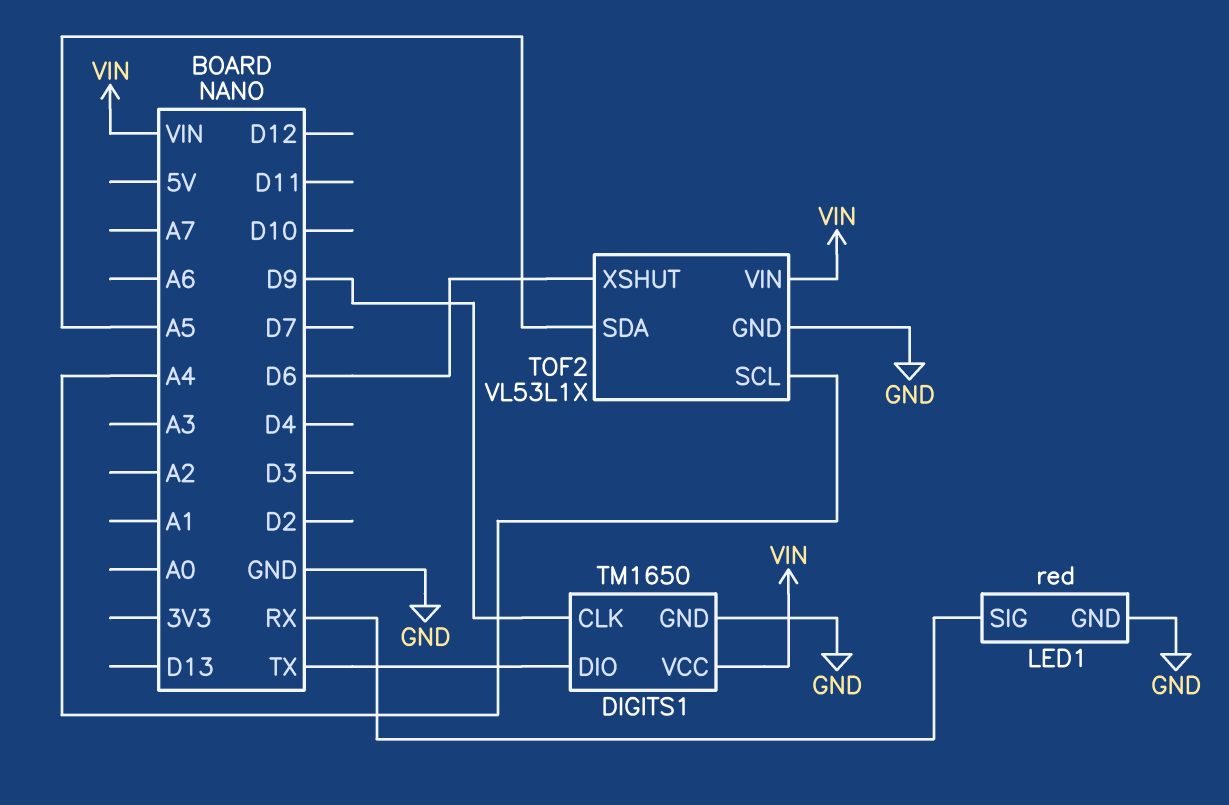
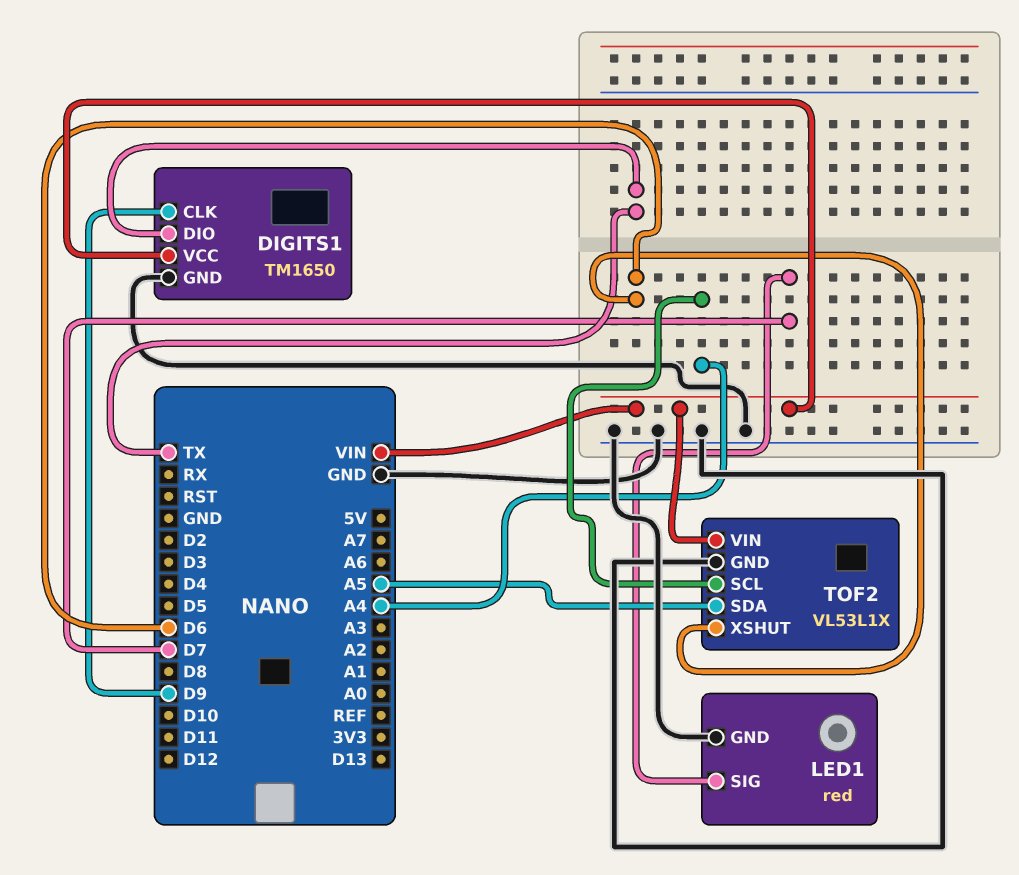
LED1 pin SIG: RX -> D7

